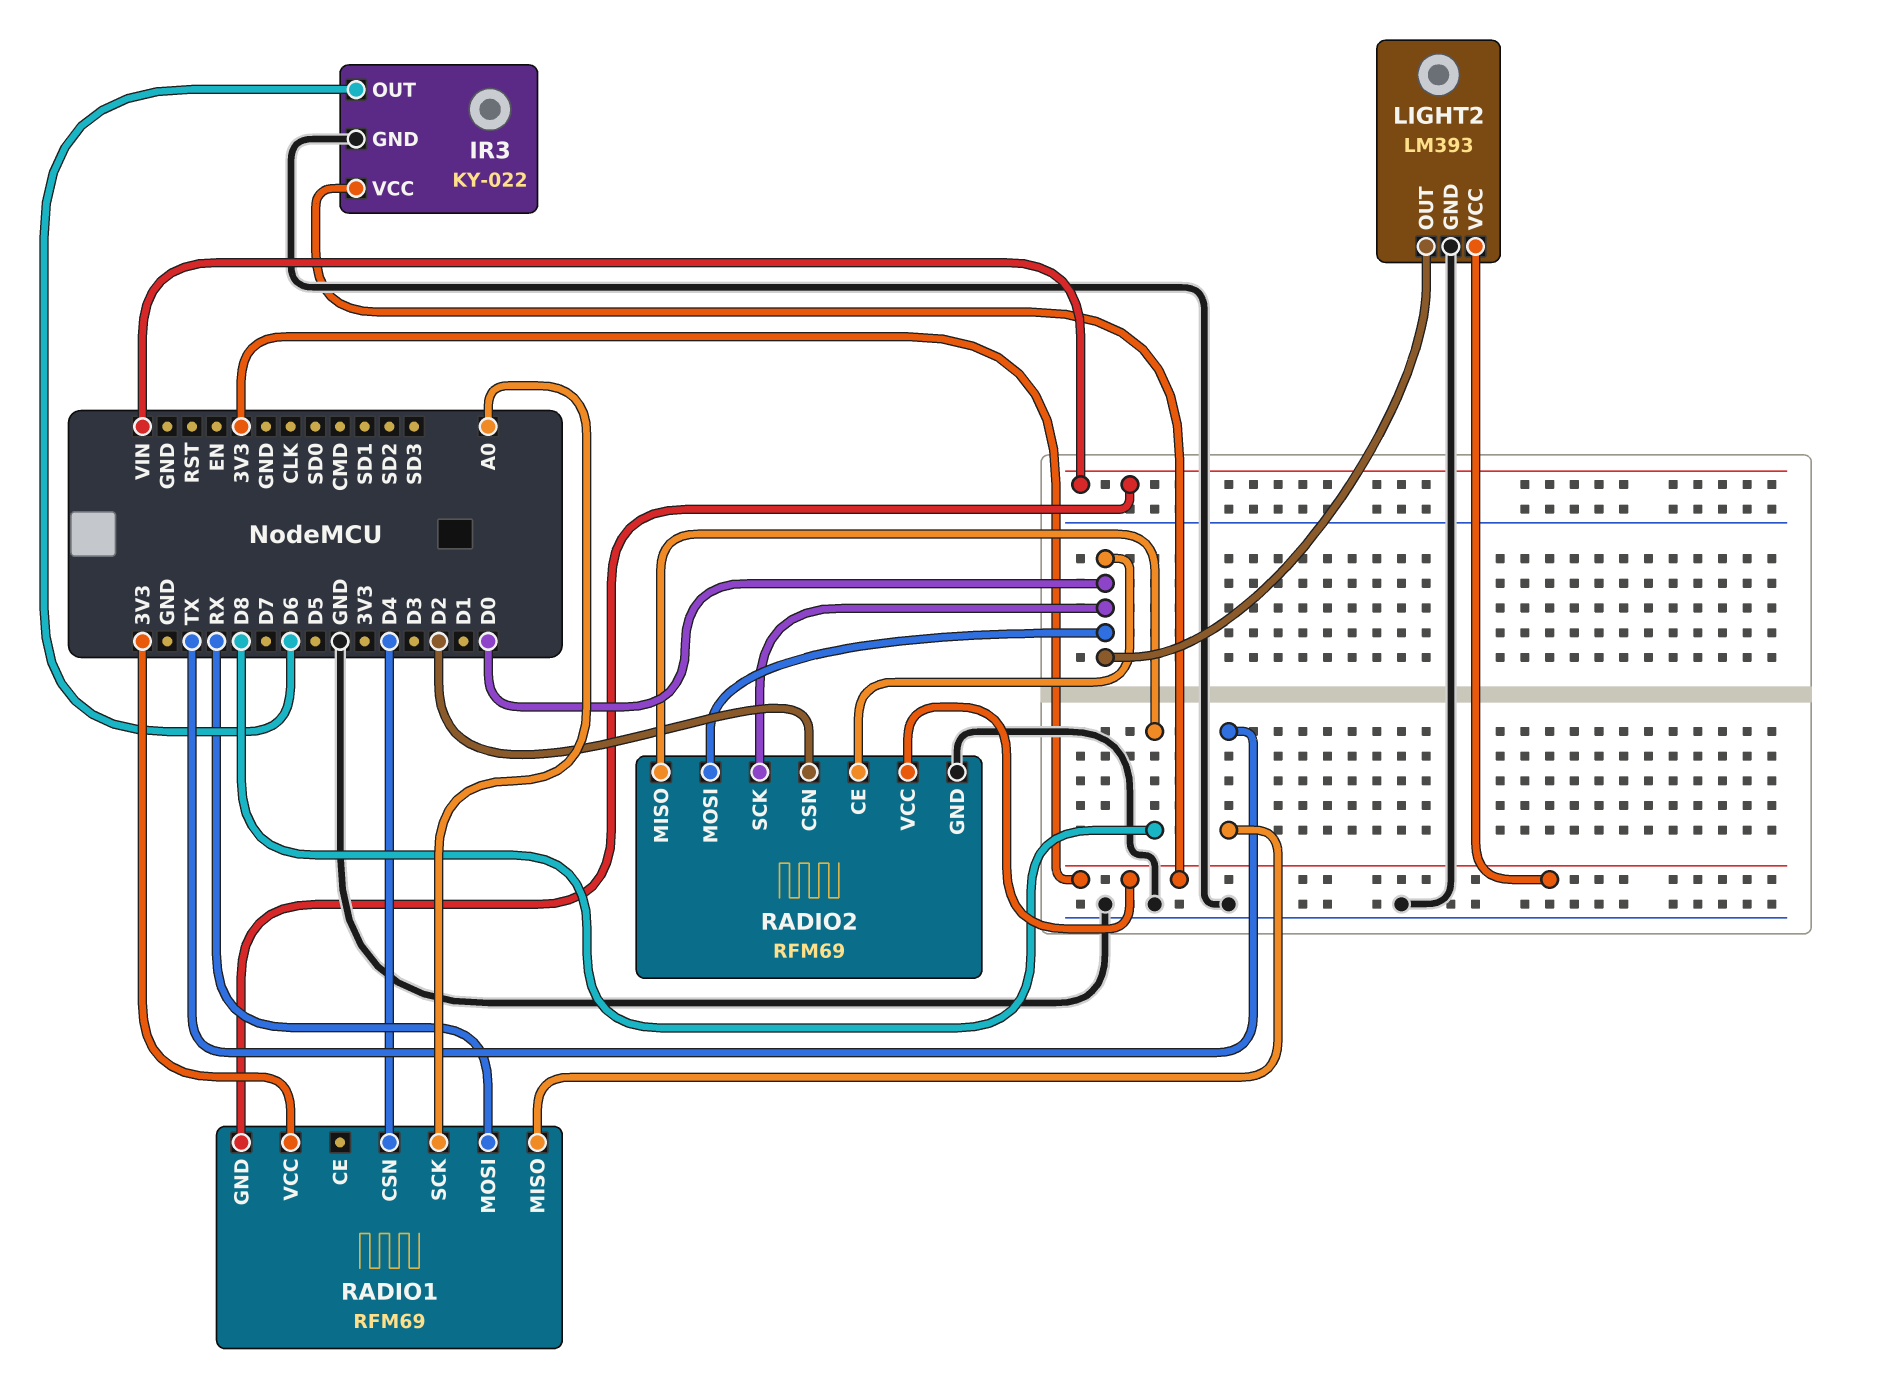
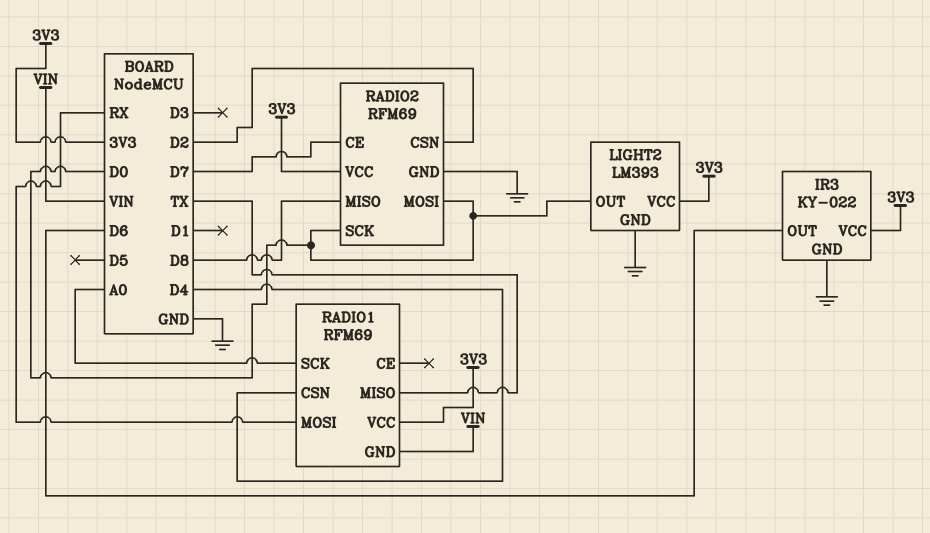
RADIO2 pin CE: D0 -> D7

